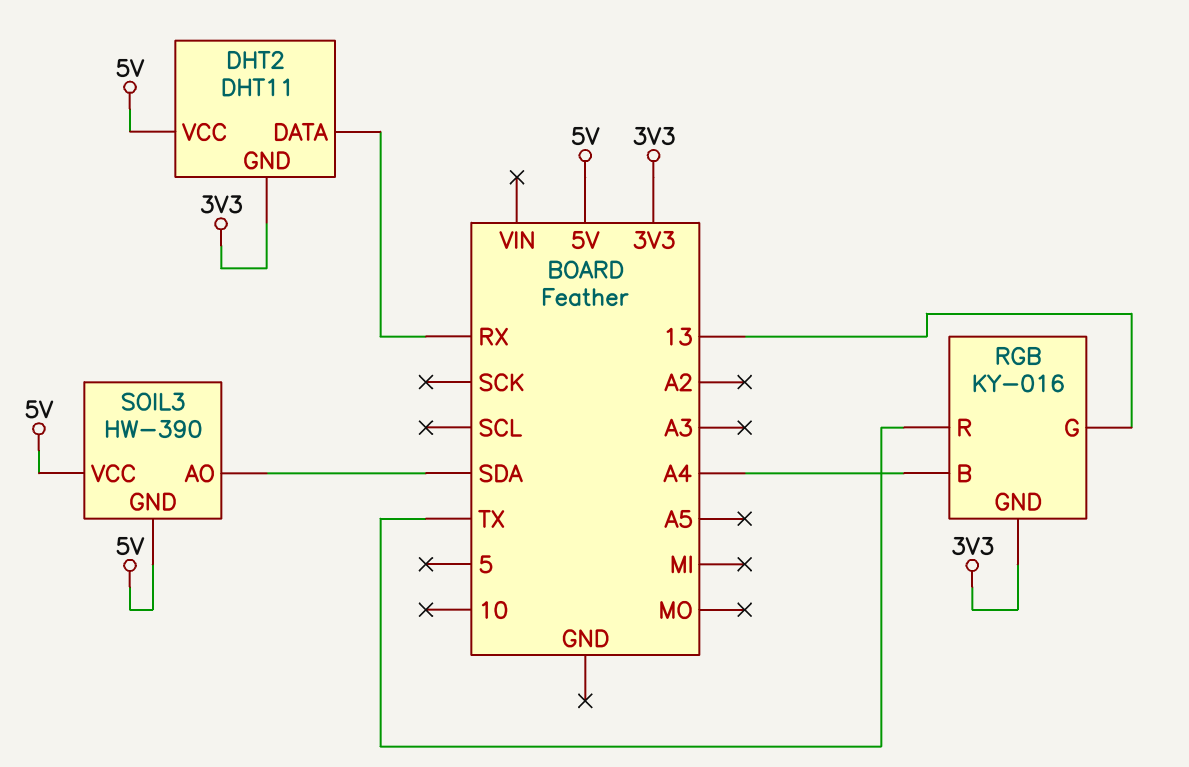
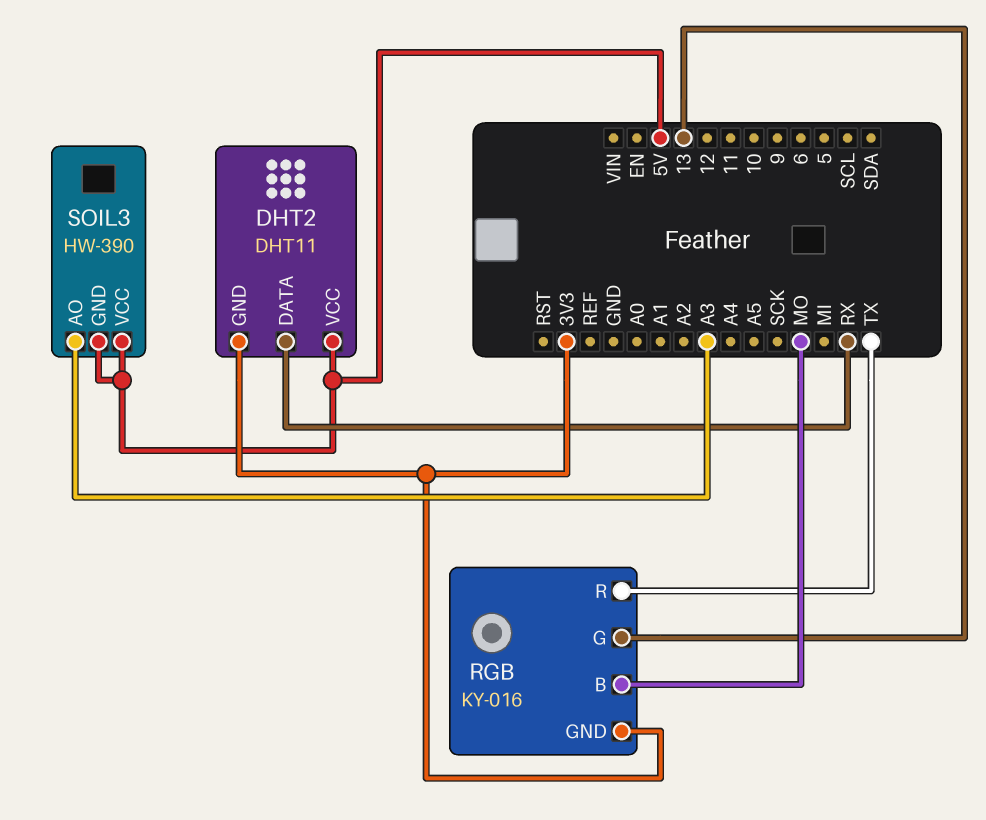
RGB pin B: A4 -> MO
SOIL3 pin AO: SDA -> A3

